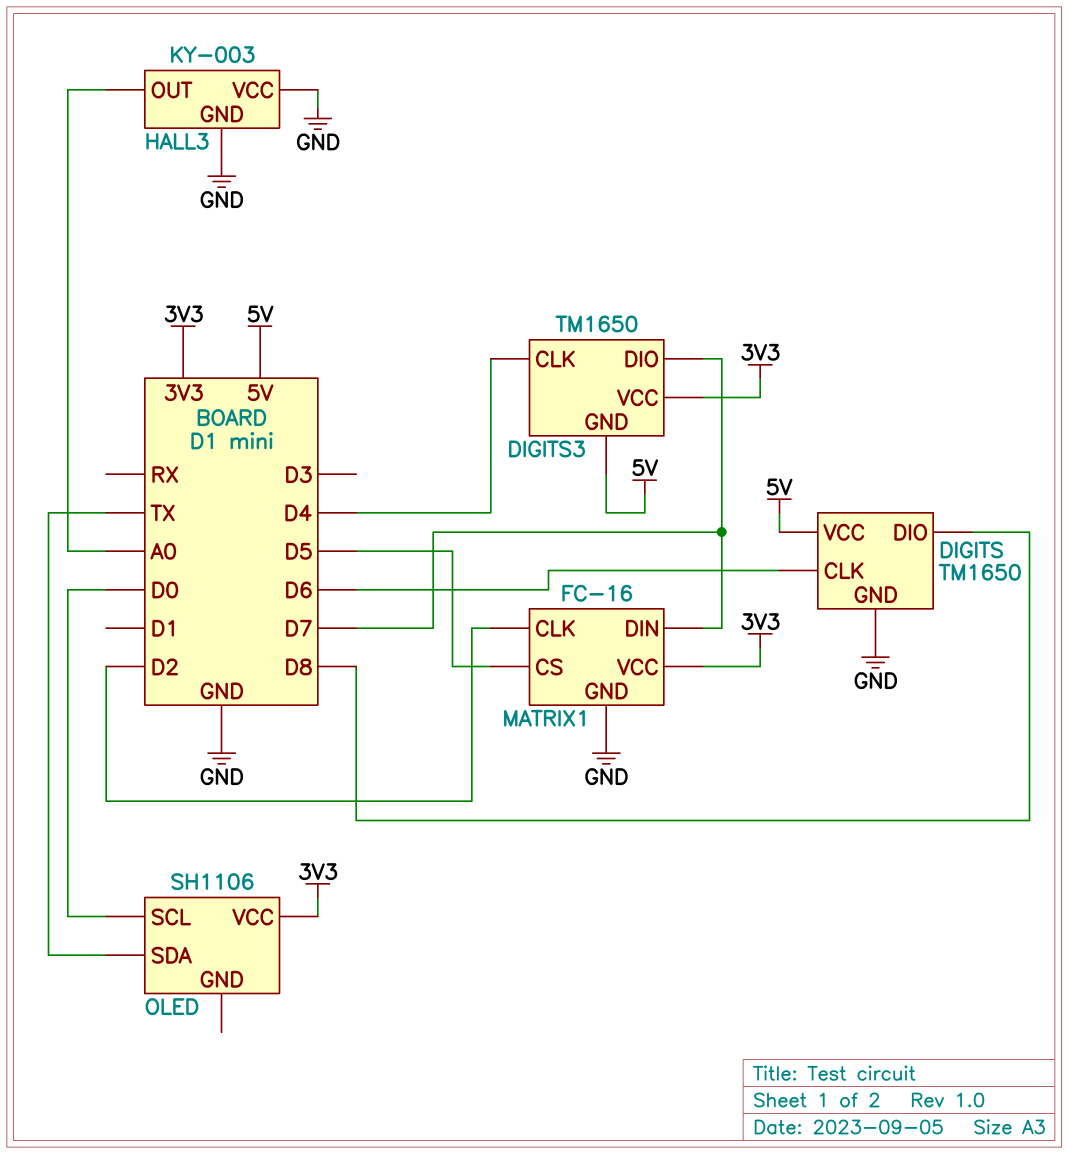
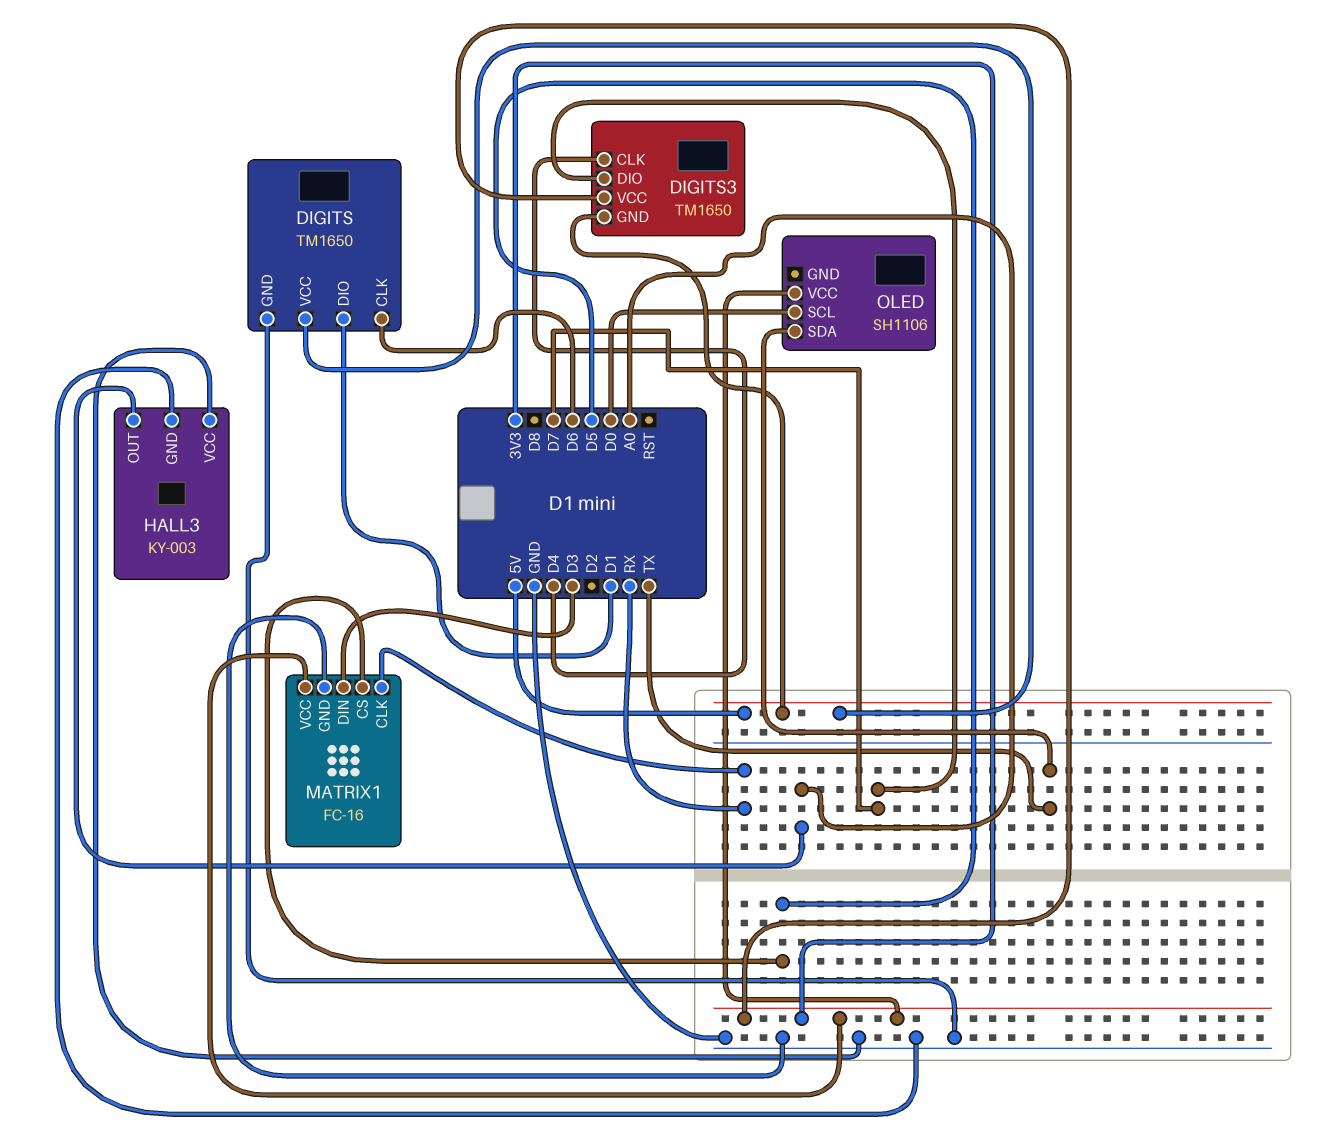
DIGITS pin DIO: D8 -> D1
MATRIX1 pin CLK: D2 -> RX
MATRIX1 pin DIN: D7 -> D3

